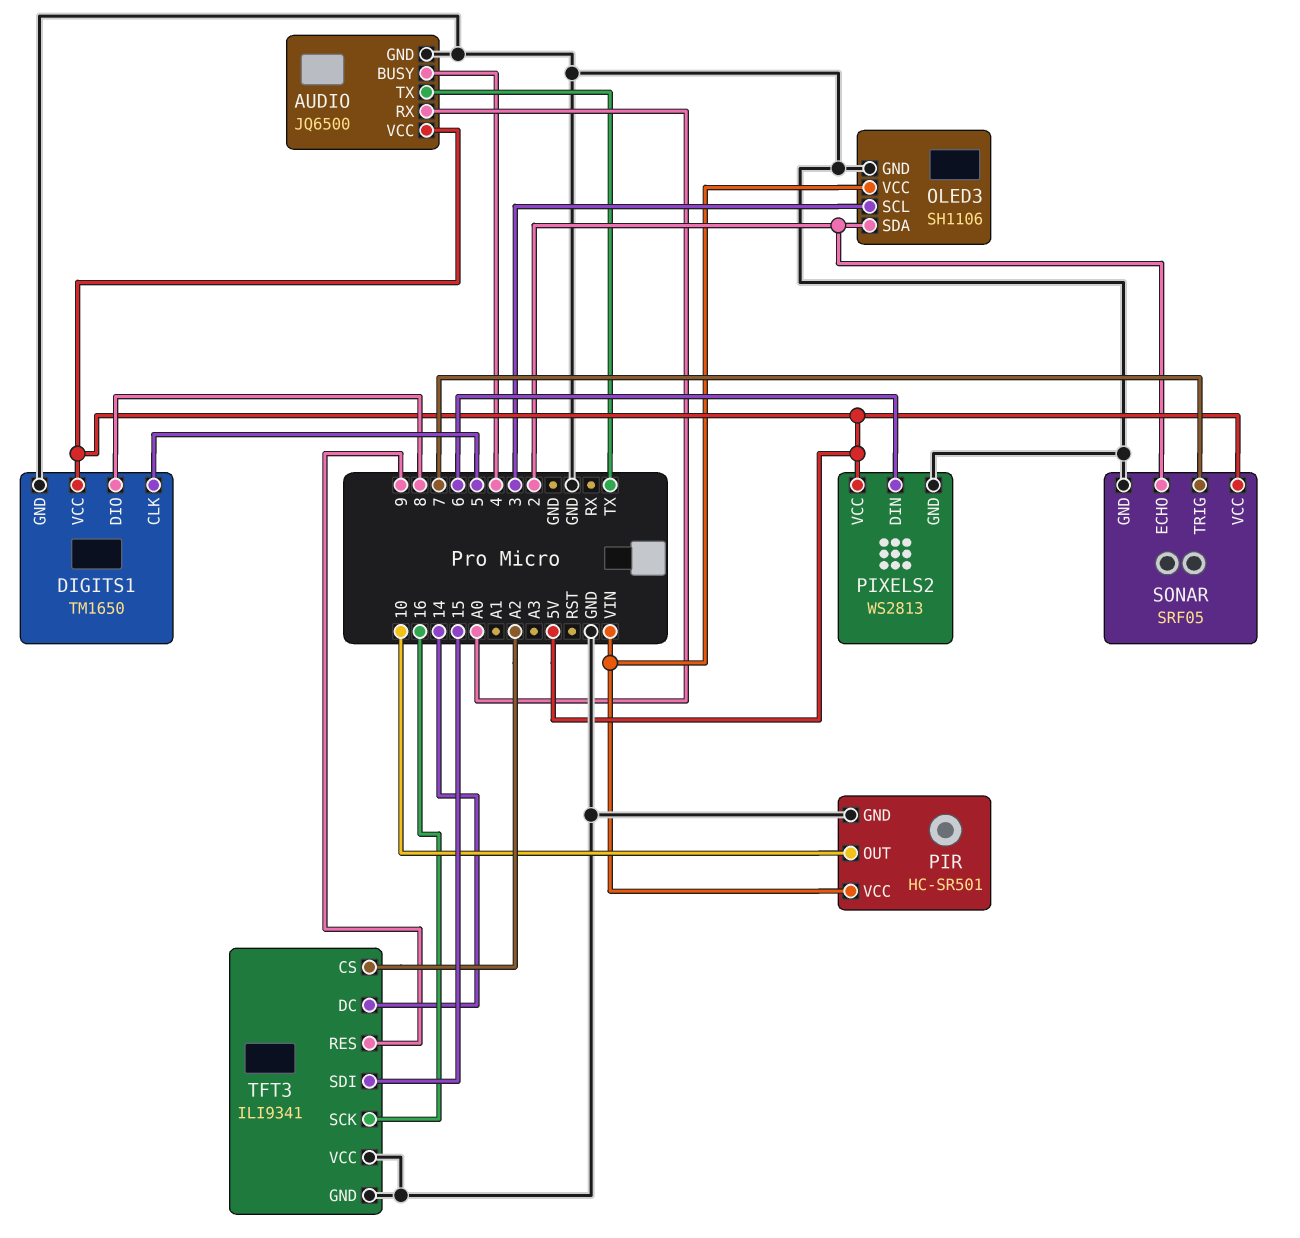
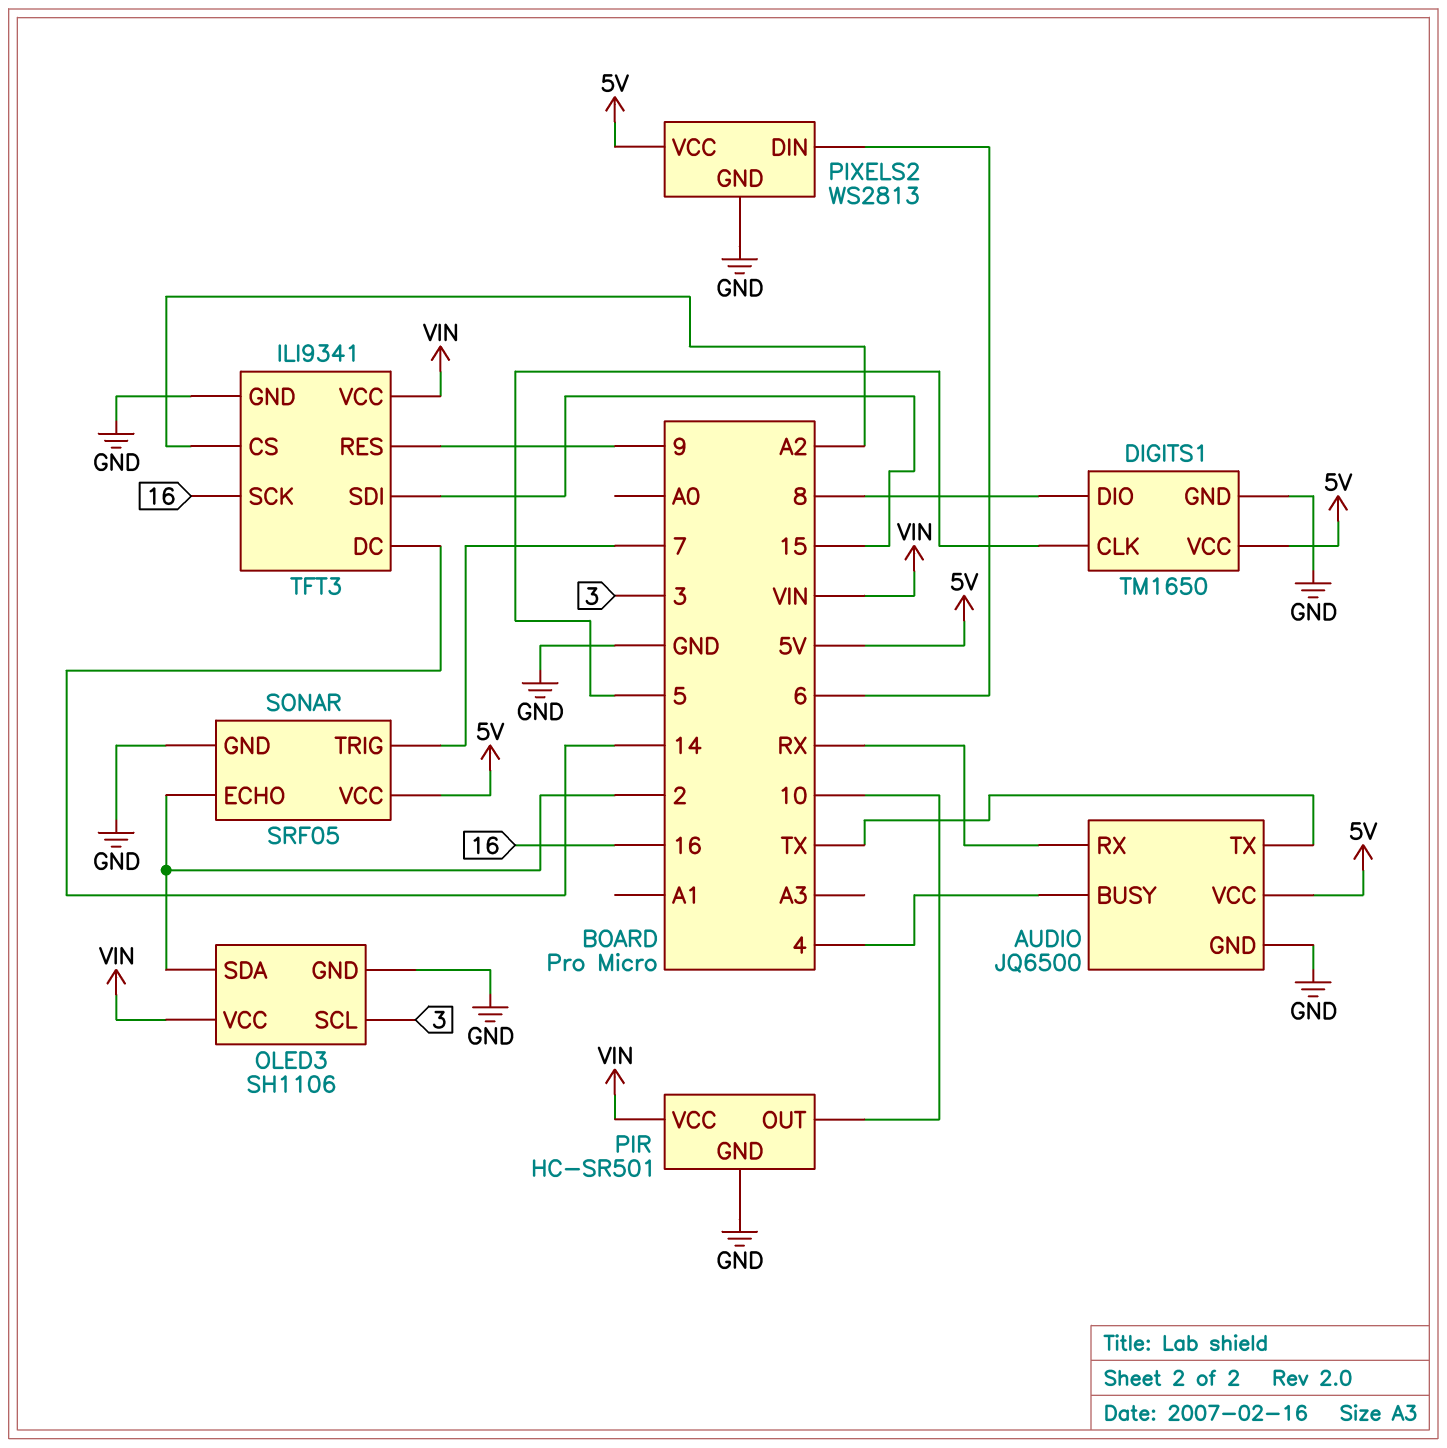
AUDIO pin RX: A0 -> RX
TFT3 pin VCC: GND -> VIN

